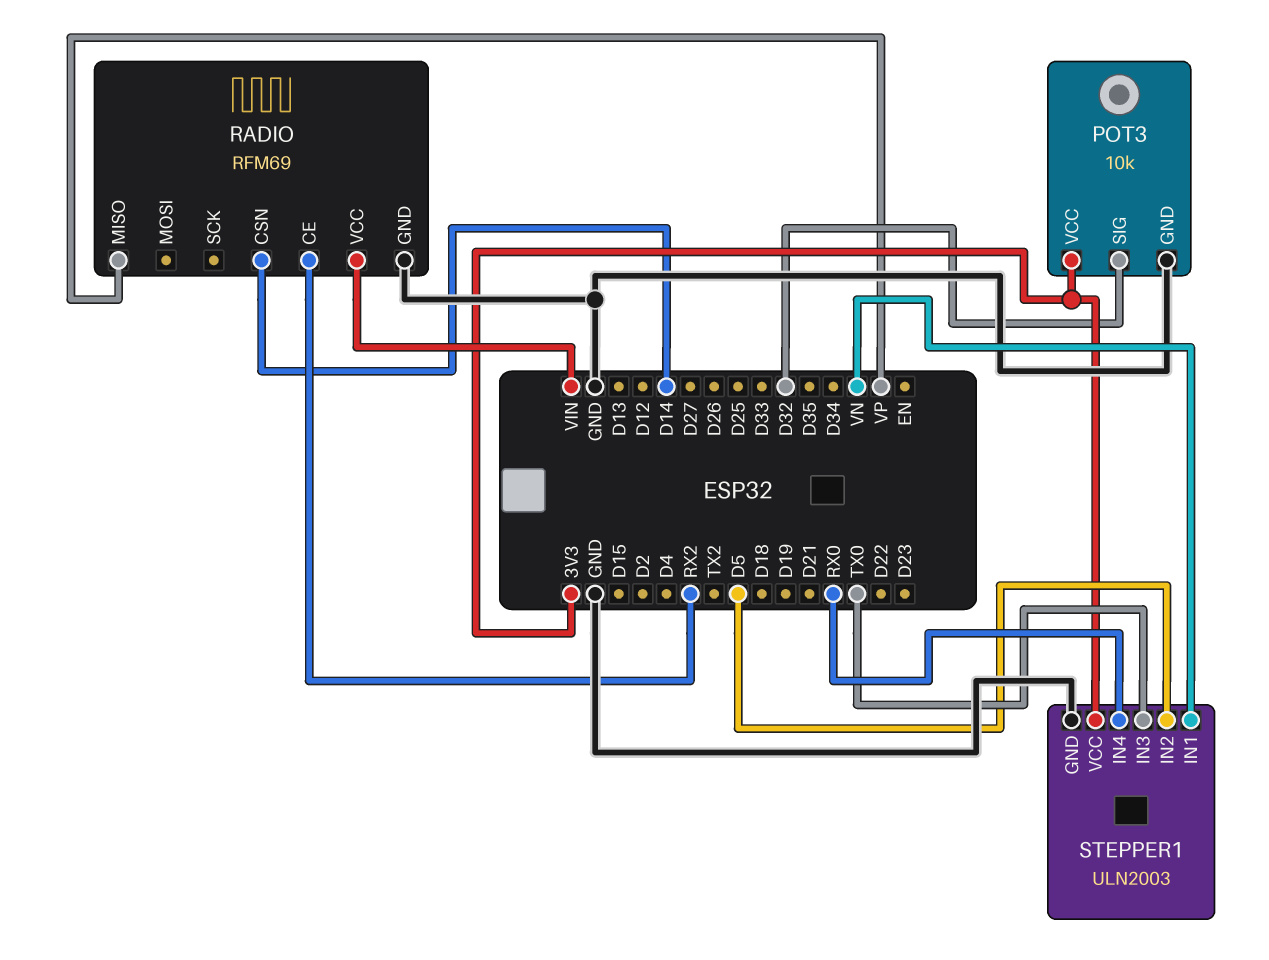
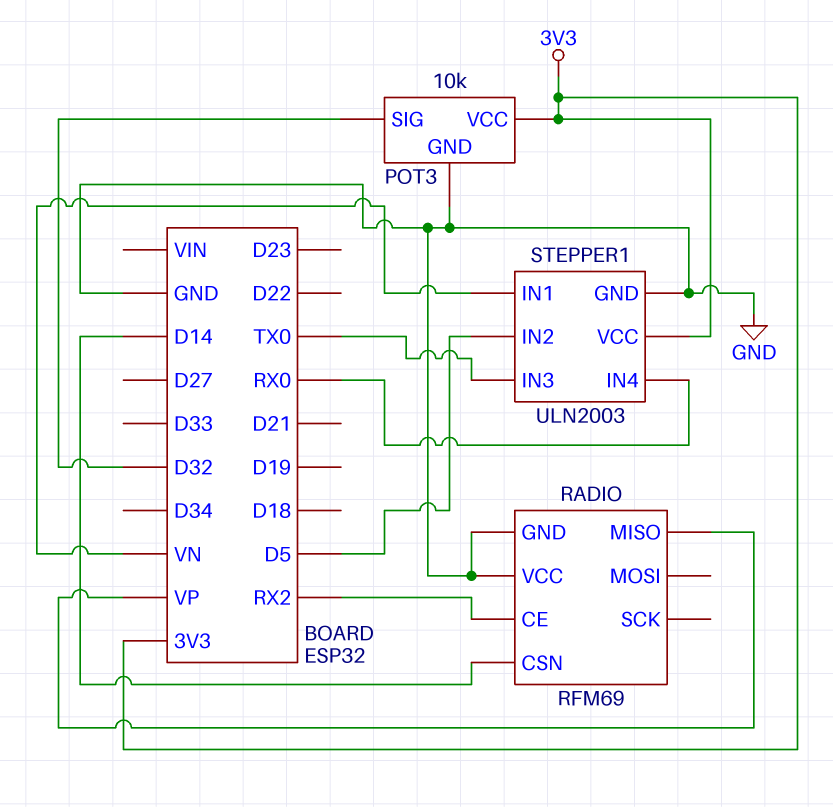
RADIO pin VCC: VIN -> GND

